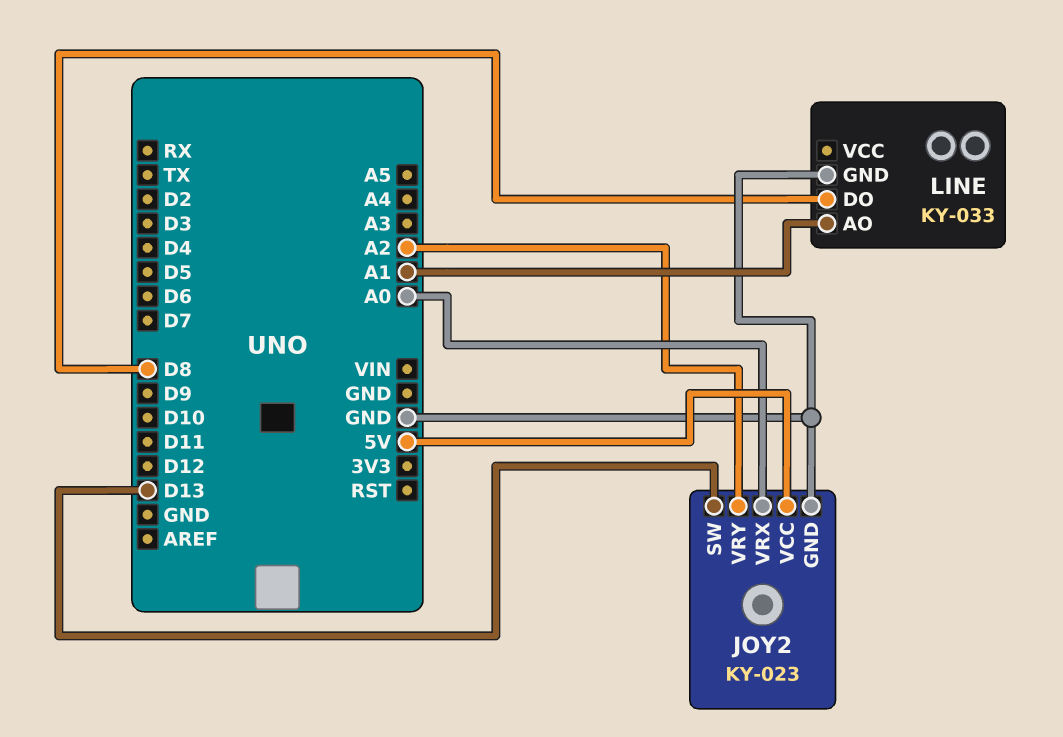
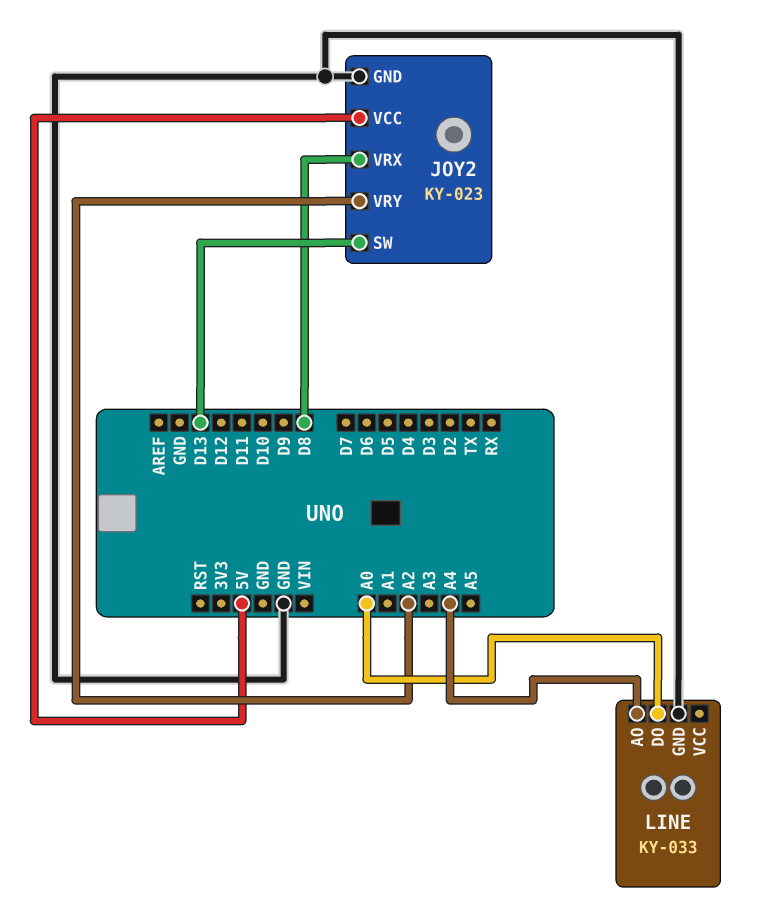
JOY2 pin VRX: A0 -> D8
LINE pin AO: A1 -> A4
LINE pin DO: D8 -> A0

